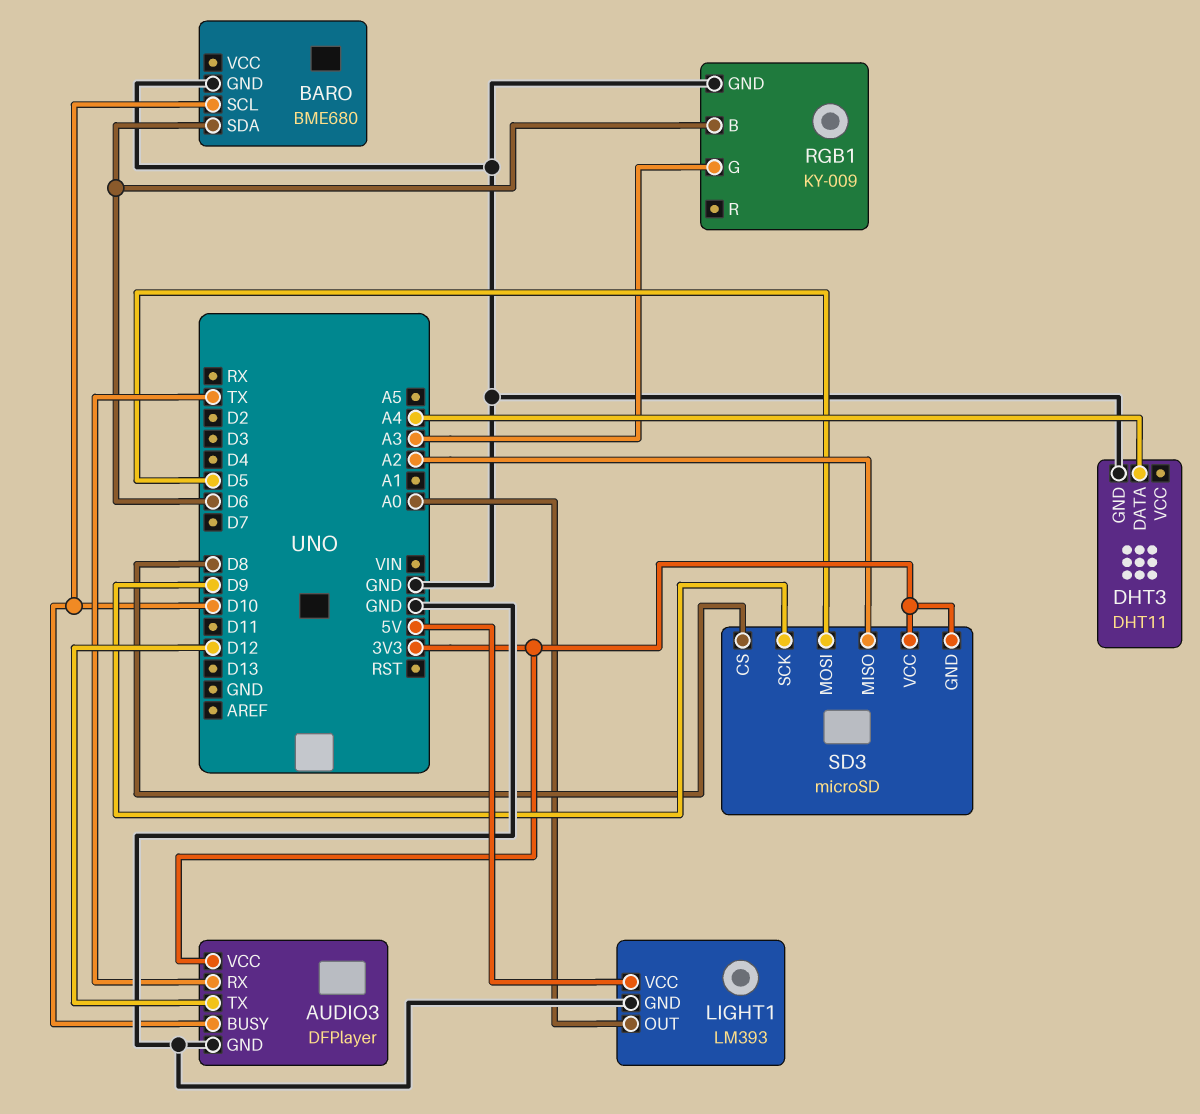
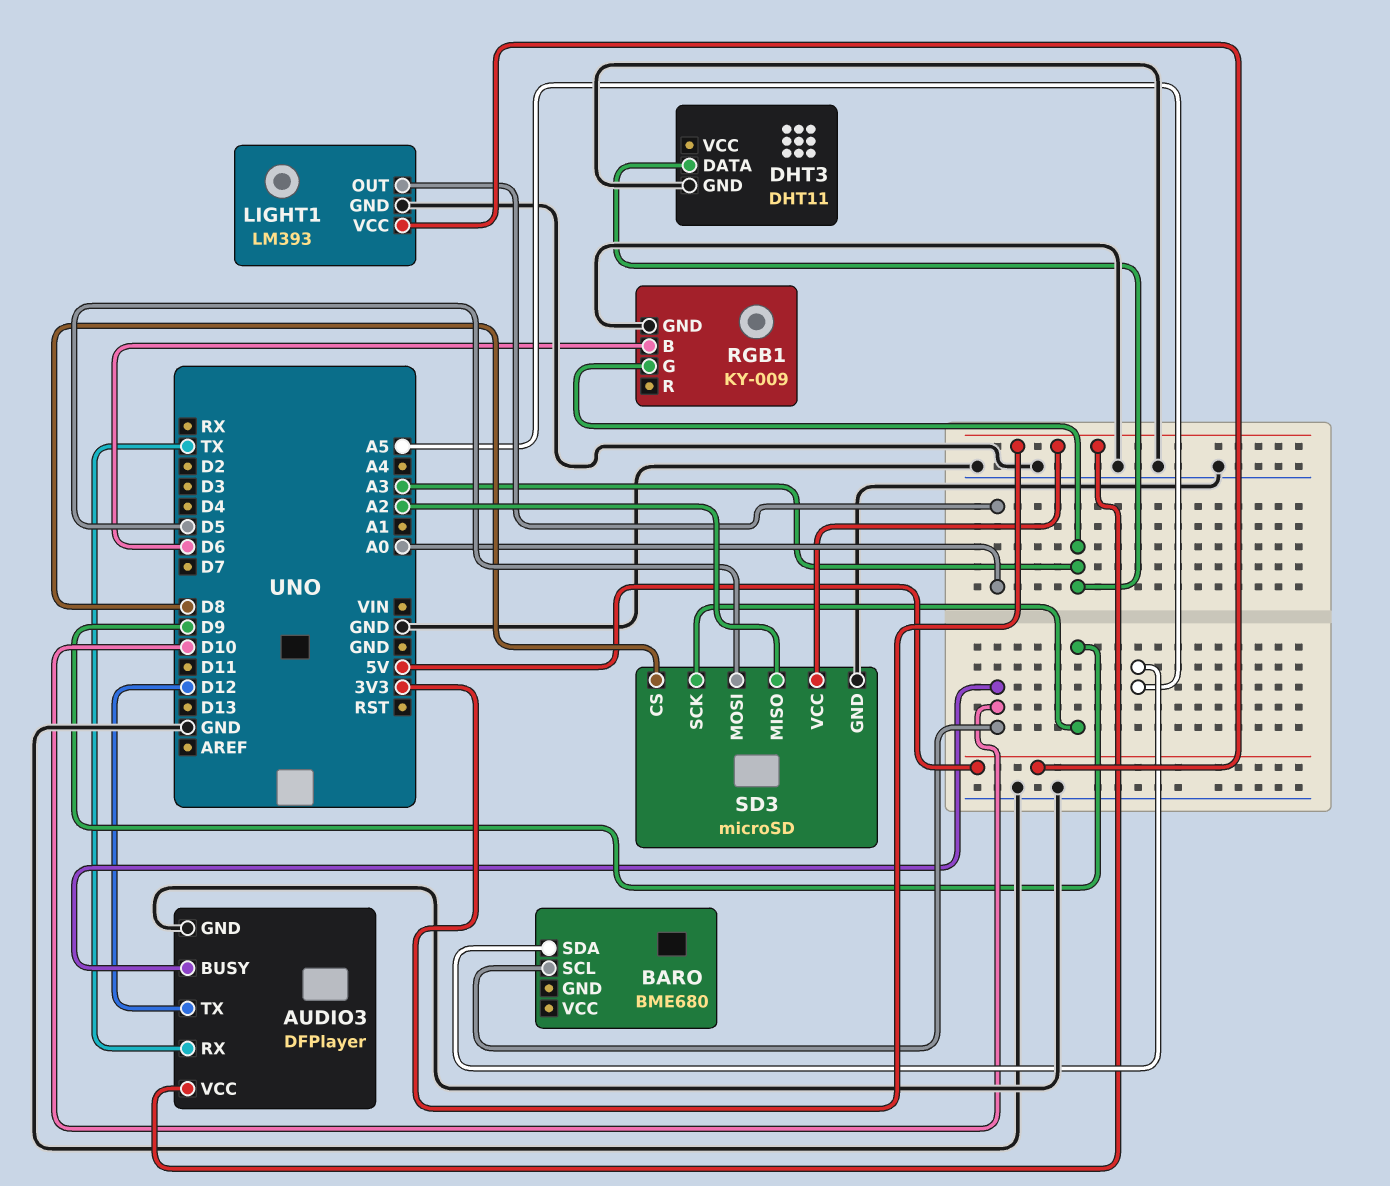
BARO pin GND: GND -> none
BARO pin SDA: D6 -> A5
DHT3 pin DATA: A4 -> A3
SD3 pin GND: 3V3 -> GND

